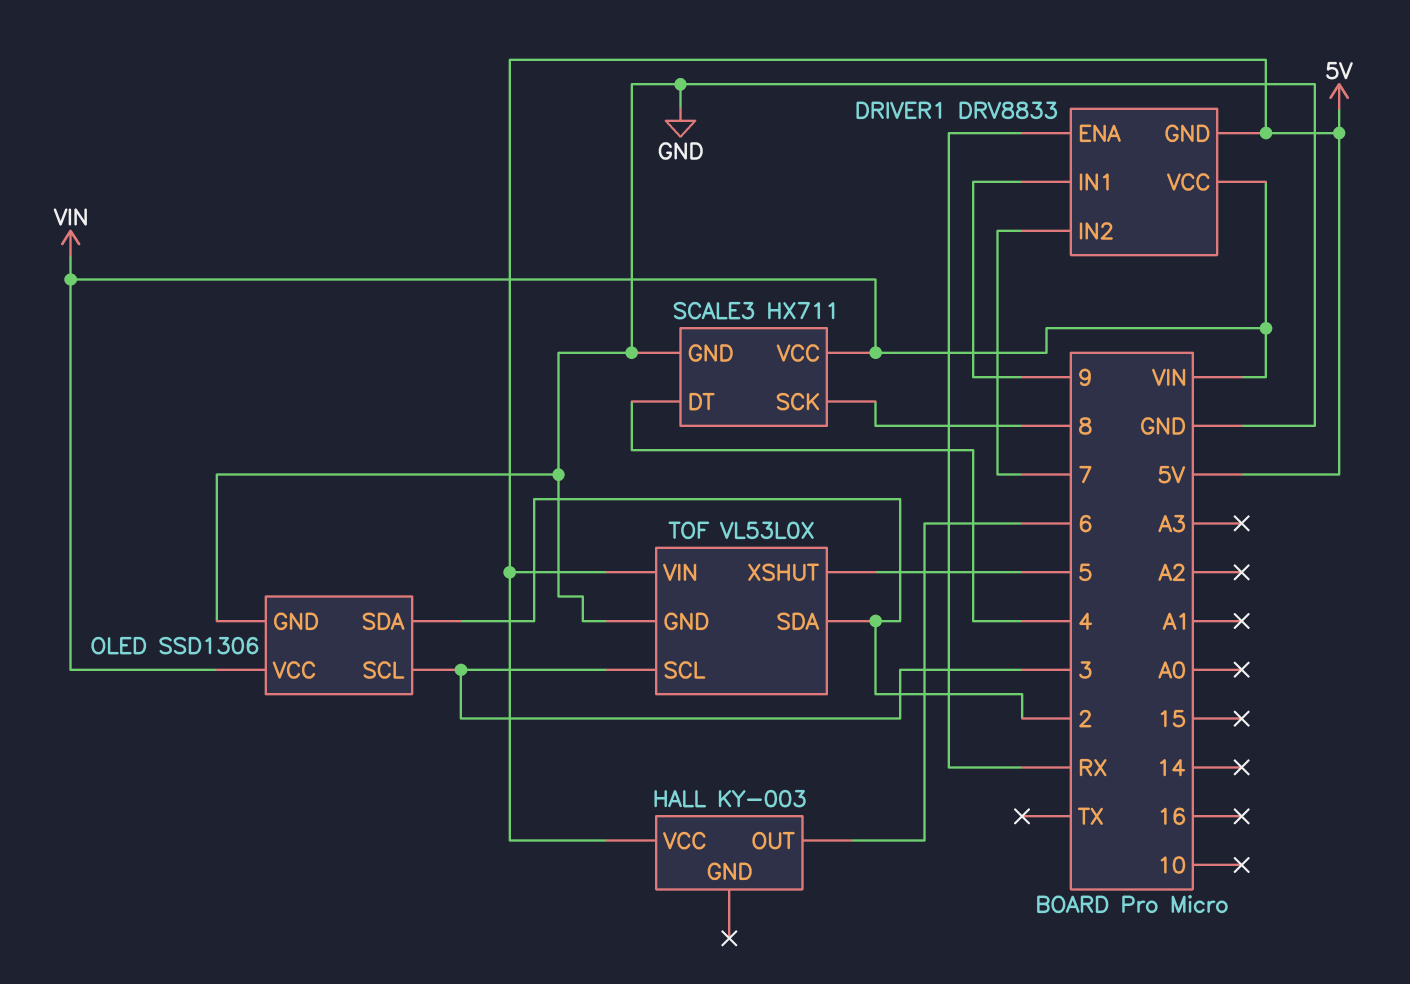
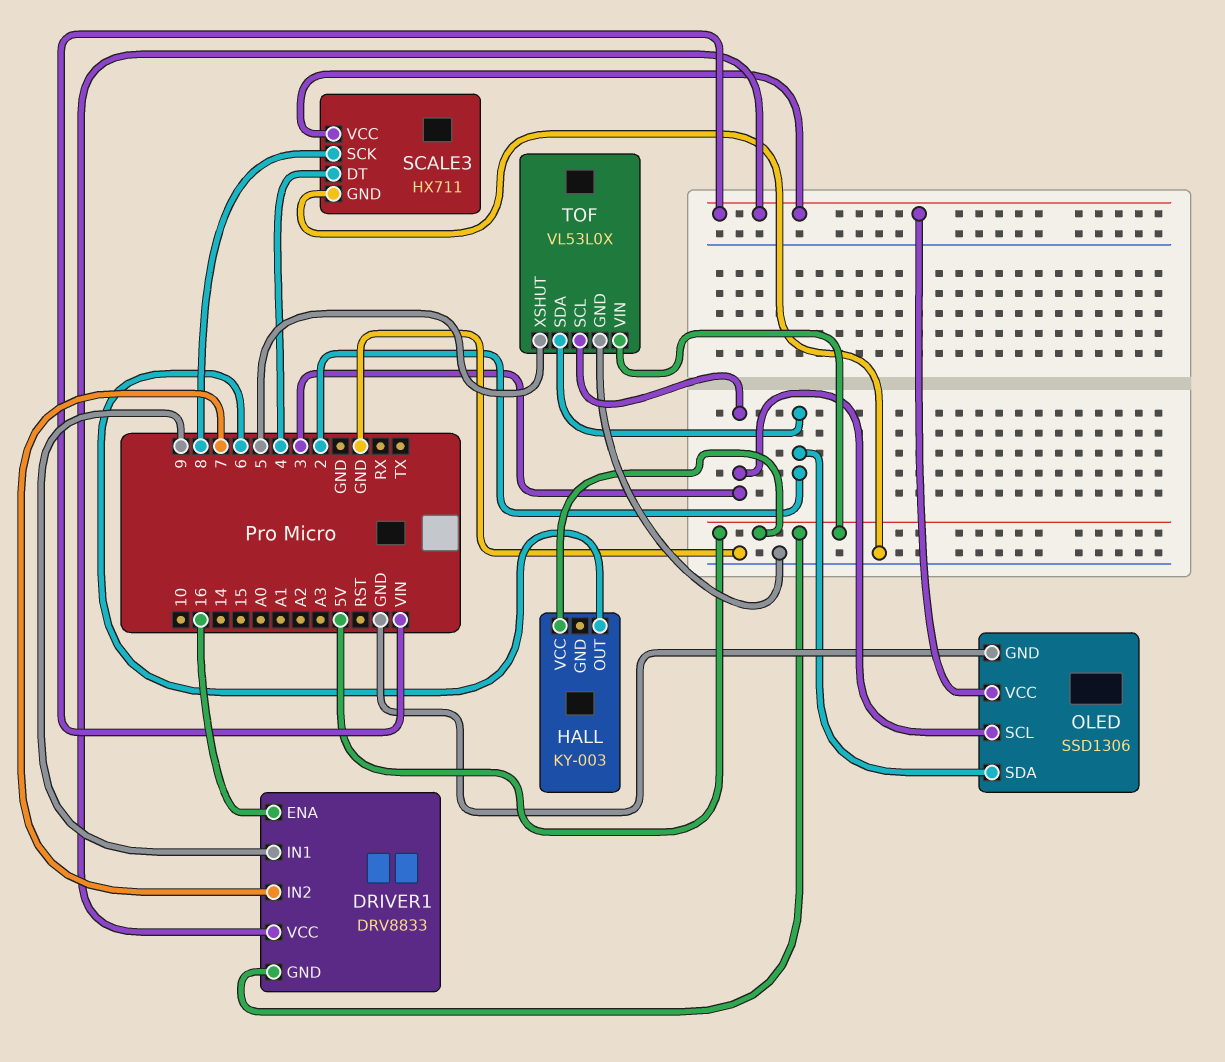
DRIVER1 pin ENA: RX -> 16

